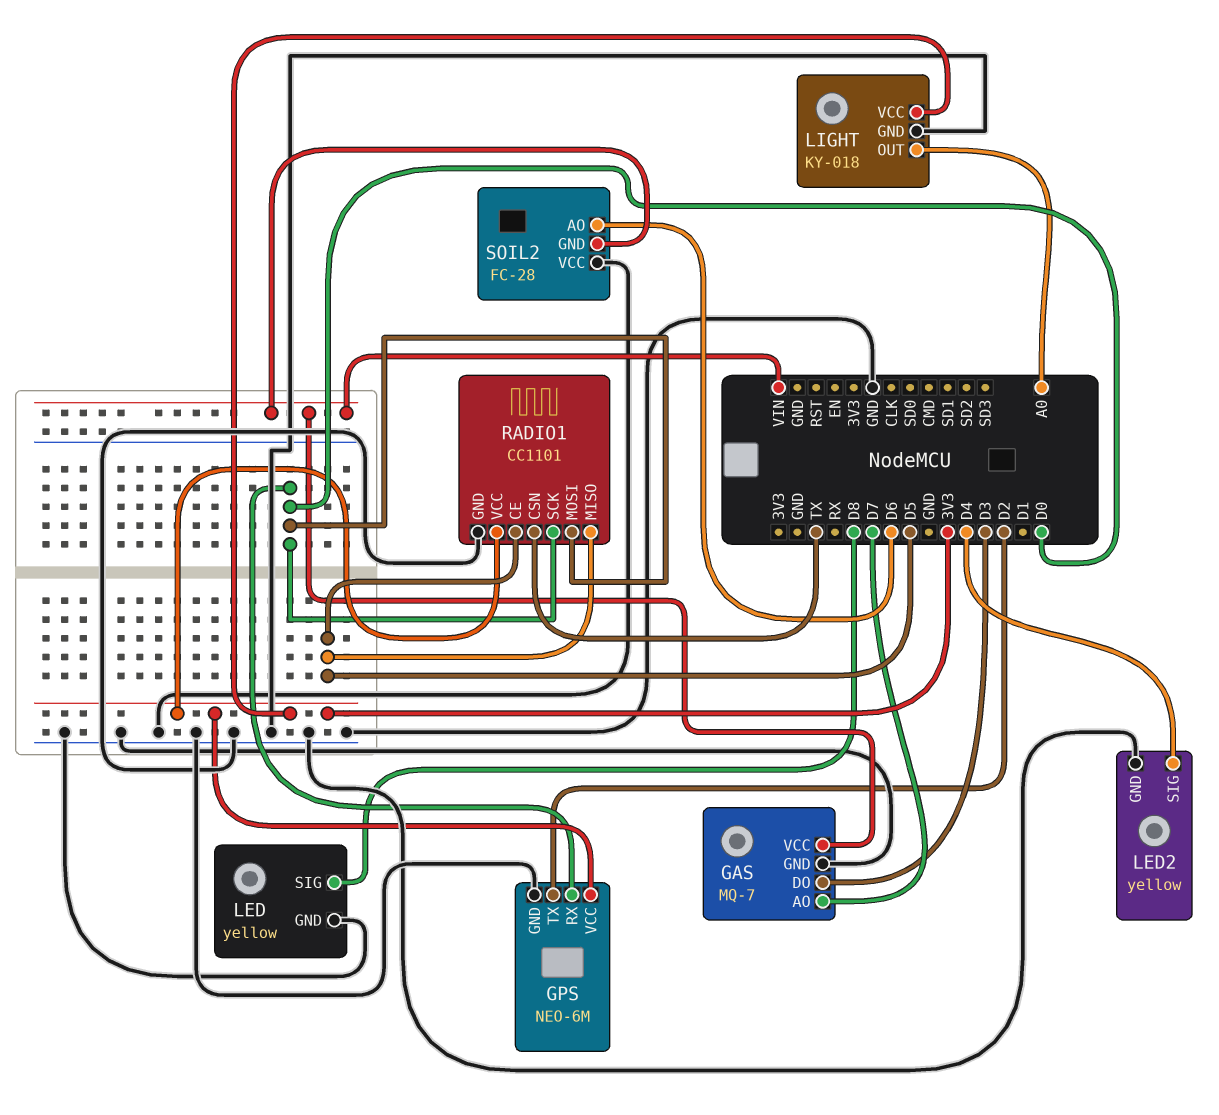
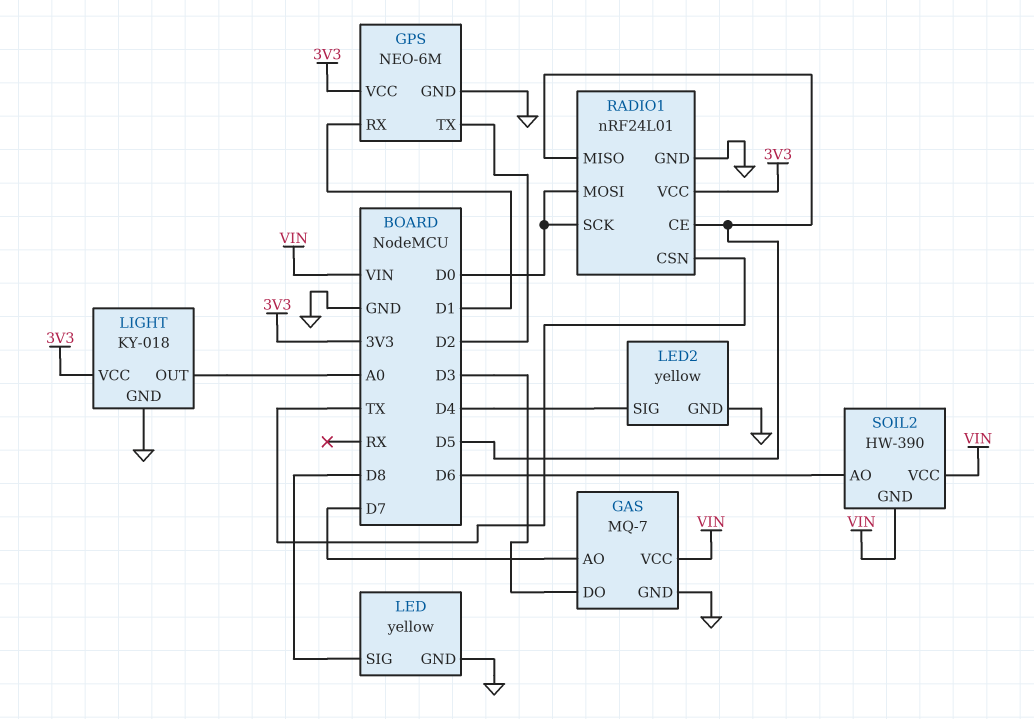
GPS pin RX: D0 -> D1
RADIO1: CC1101 -> nRF24L01
SOIL2: FC-28 -> HW-390
SOIL2 pin VCC: GND -> VIN

